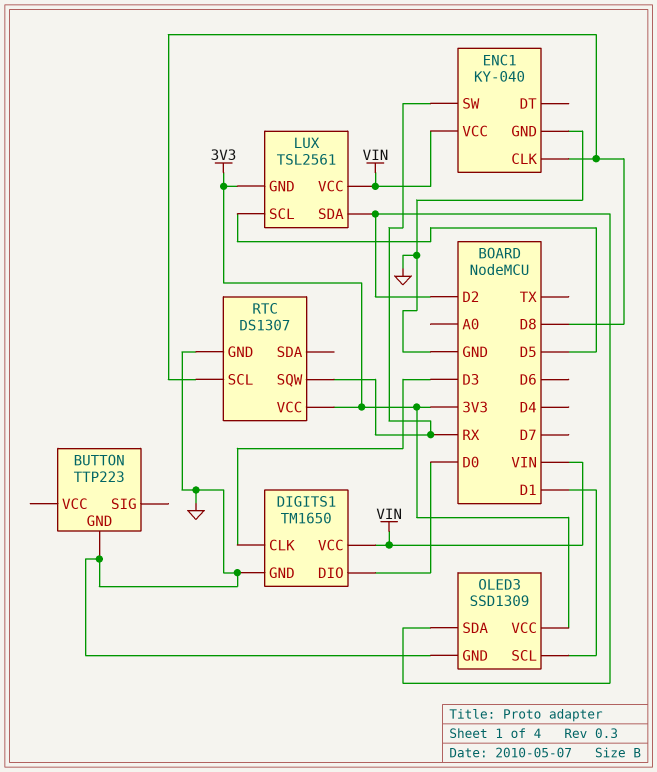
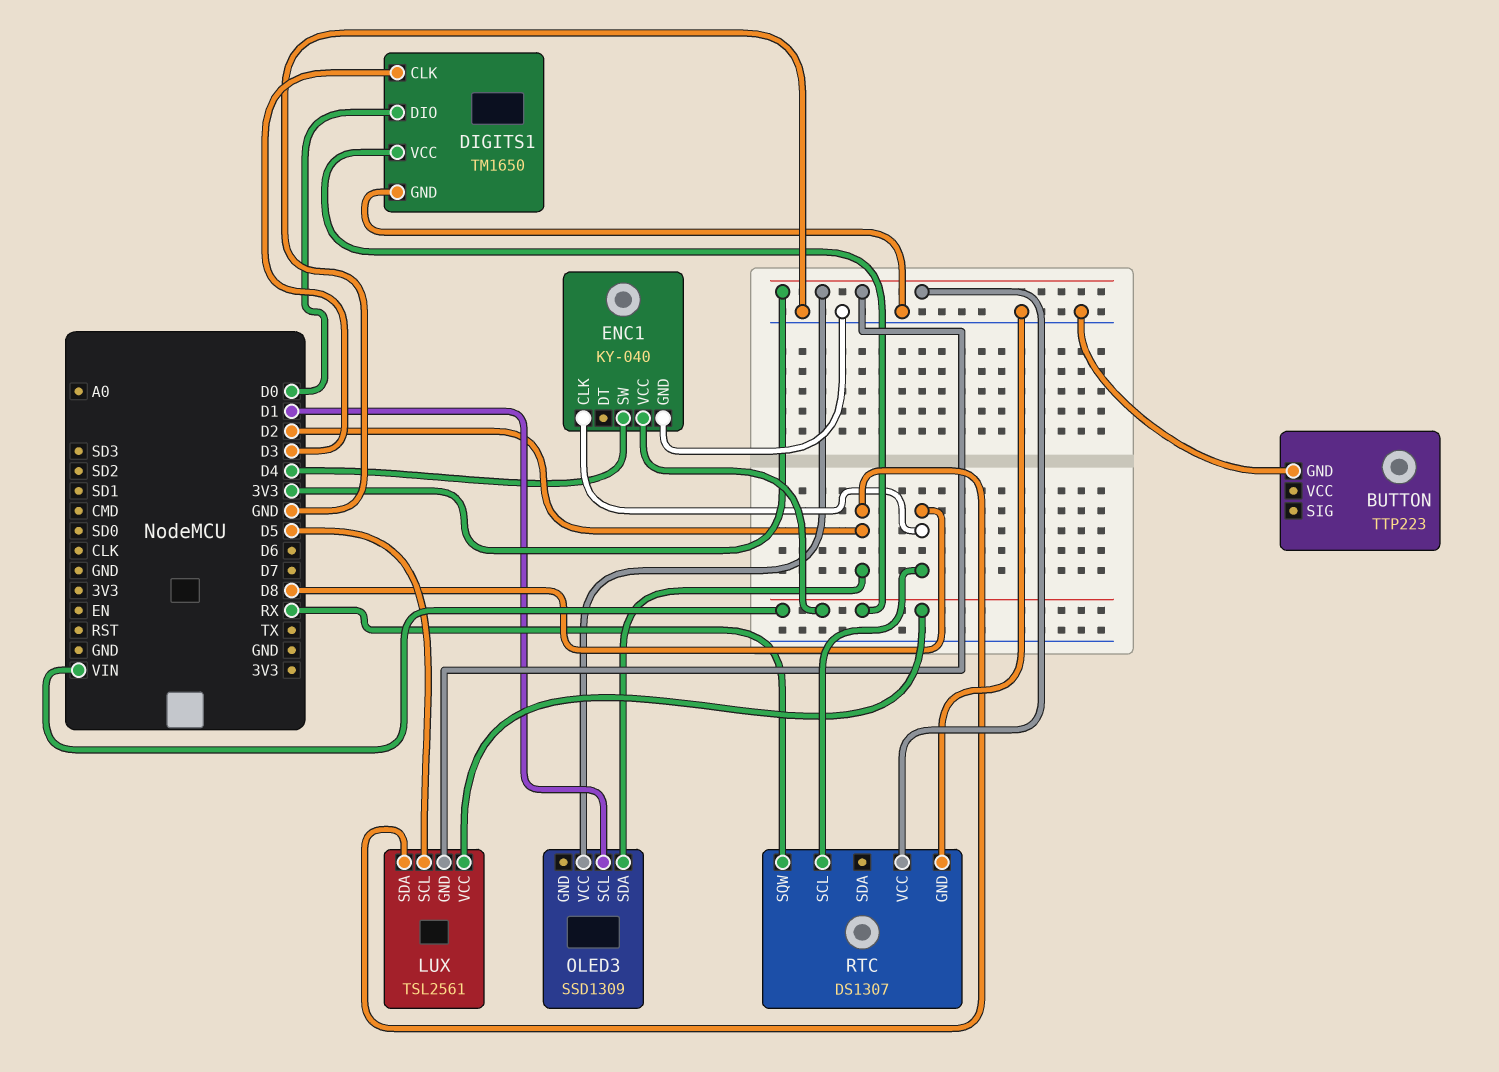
ENC1 pin SW: RX -> D4
OLED3 pin GND: GND -> none

